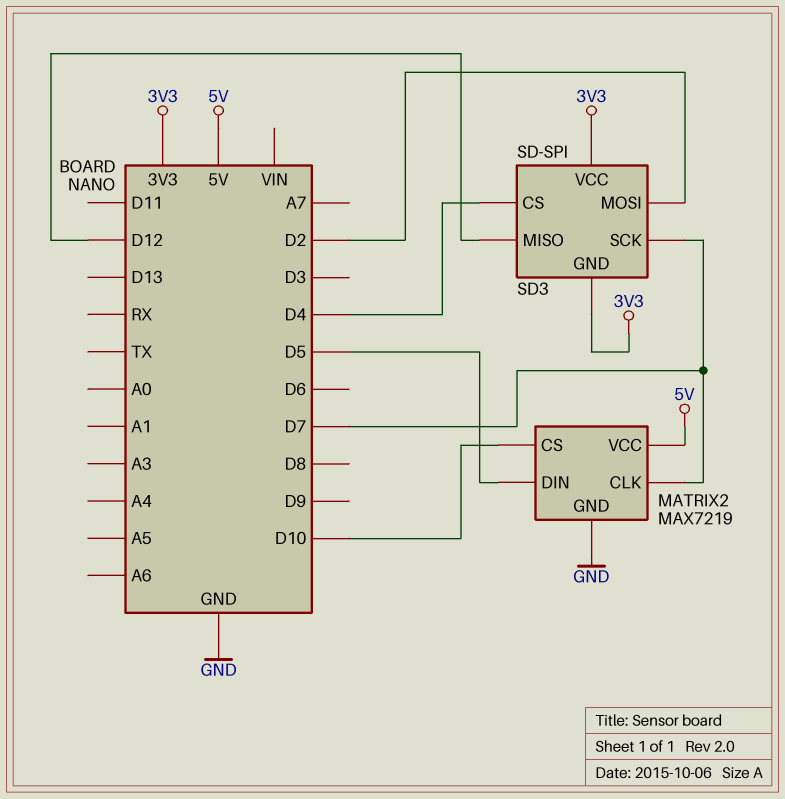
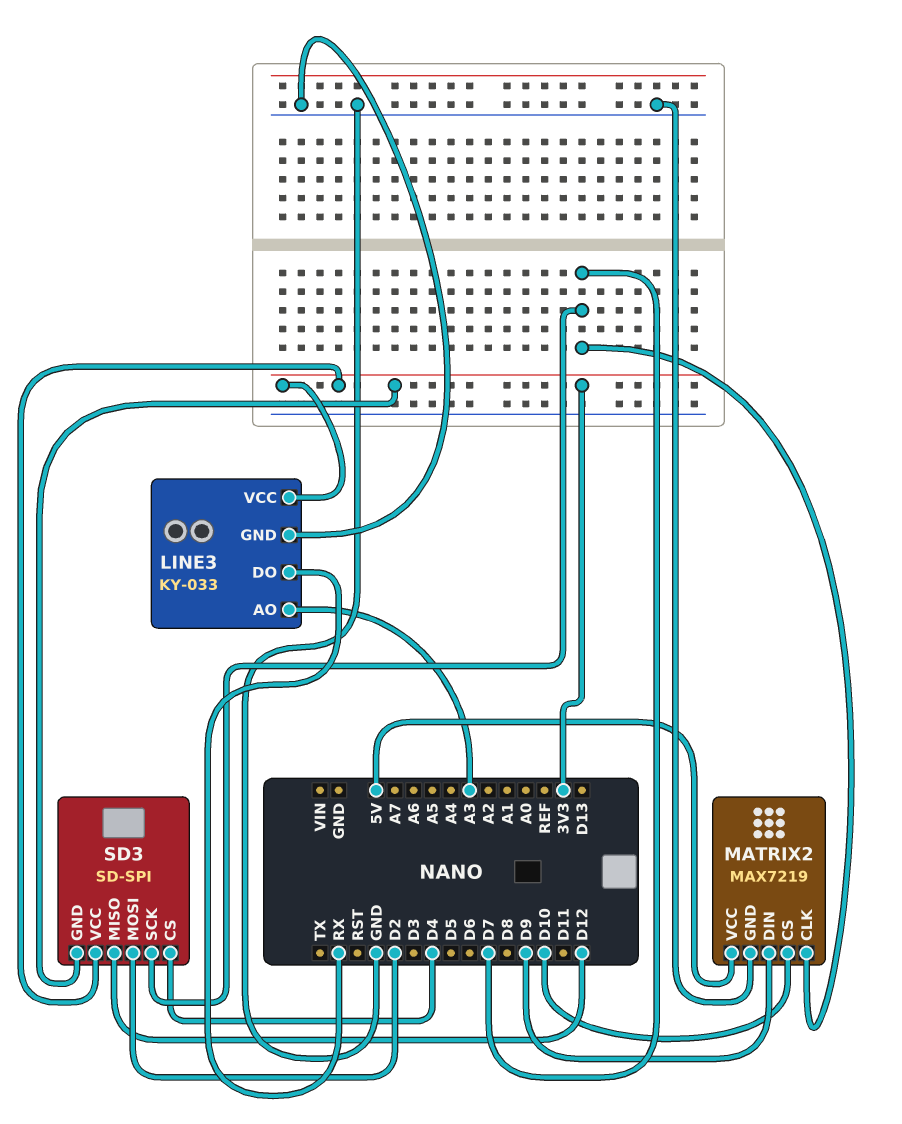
LINE3: none -> KY-033
LINE3 pin AO: none -> A3
LINE3 pin DO: none -> RX
LINE3 pin GND: none -> GND
LINE3 pin VCC: none -> 3V3
MATRIX2 pin DIN: D5 -> D9

